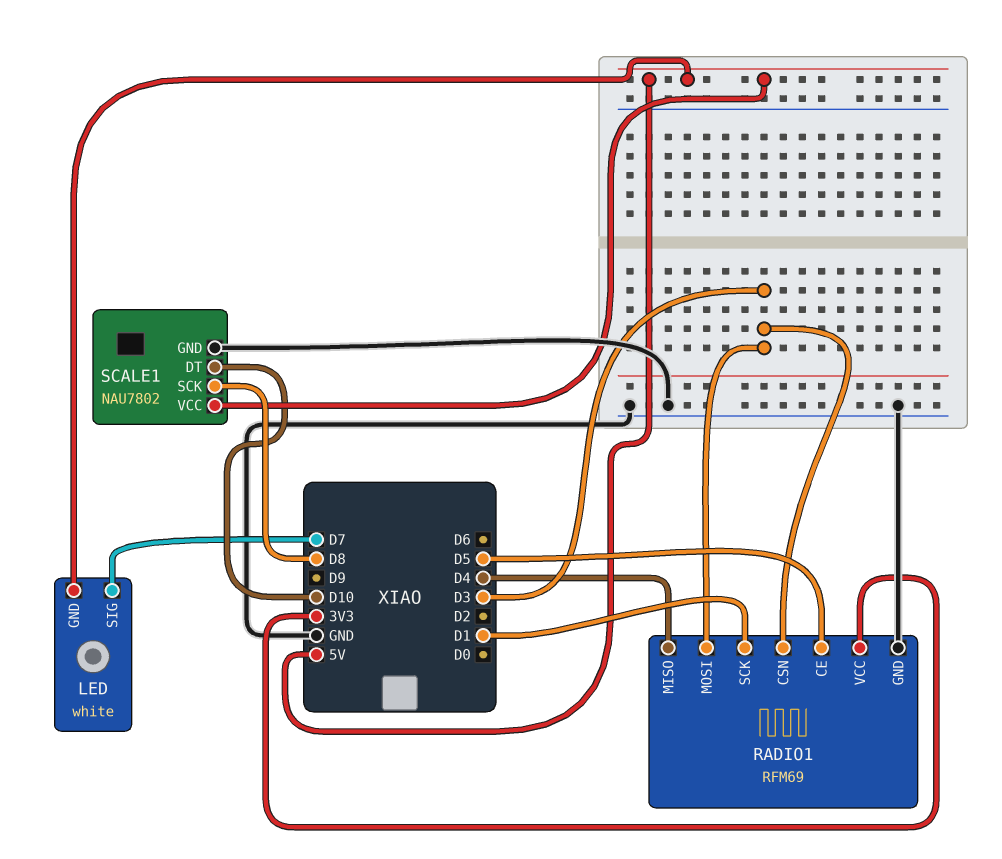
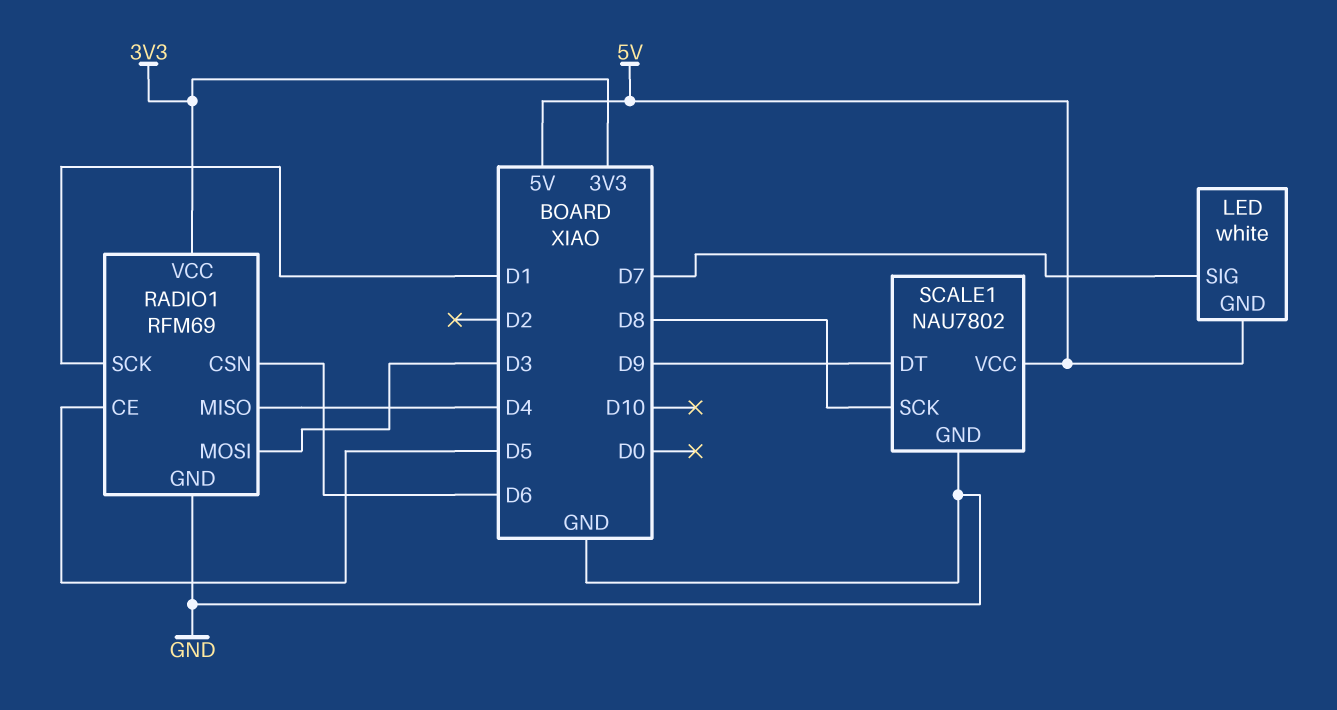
RADIO1 pin CSN: D3 -> D6
SCALE1 pin DT: D10 -> D9

